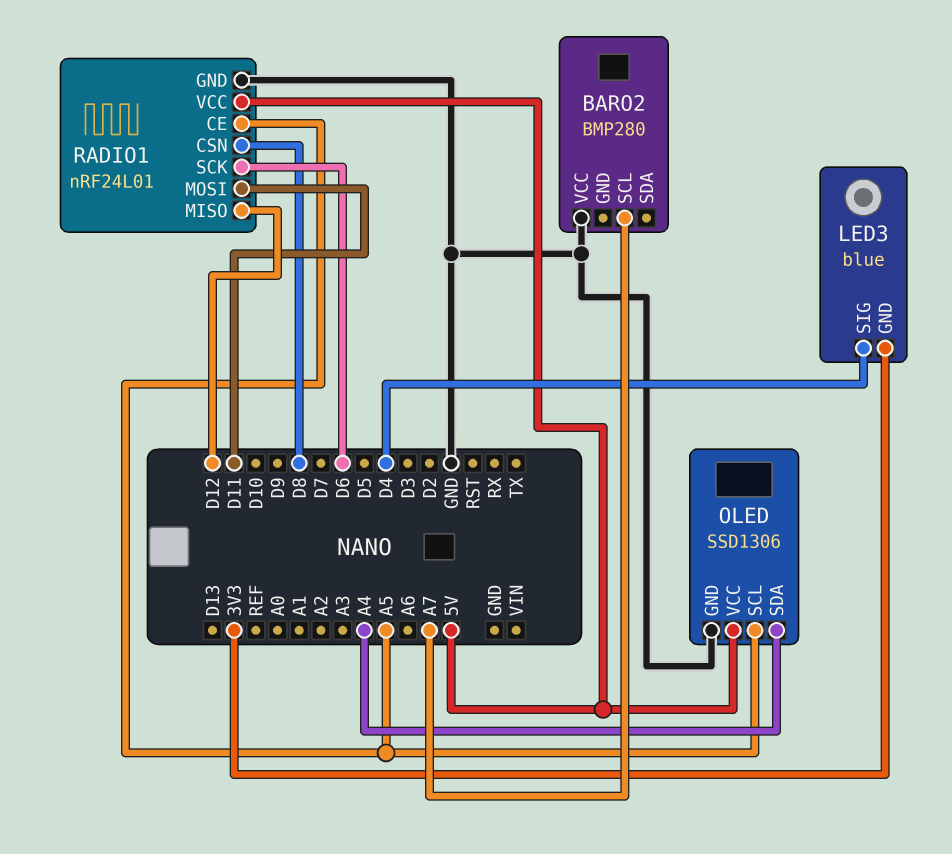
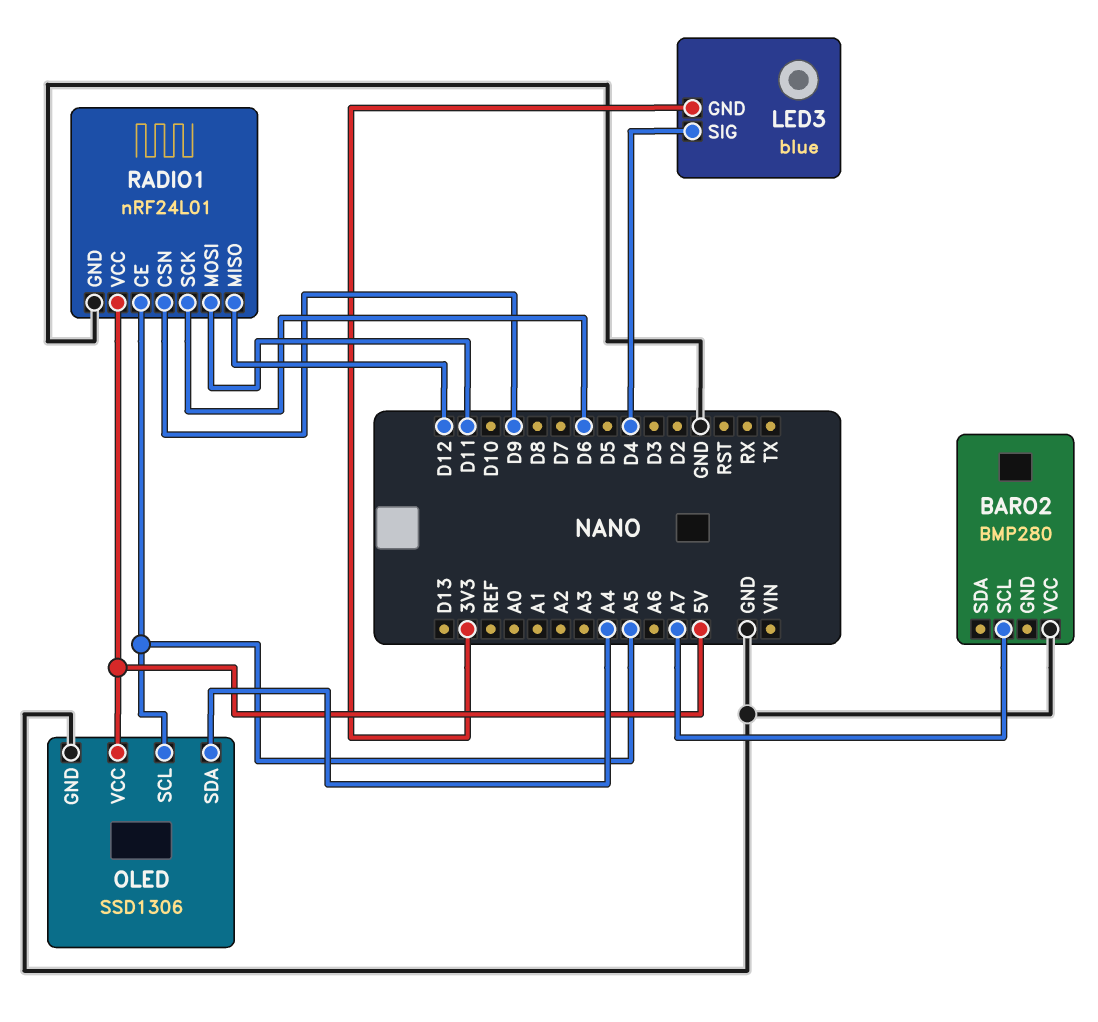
RADIO1 pin CSN: D8 -> D9

